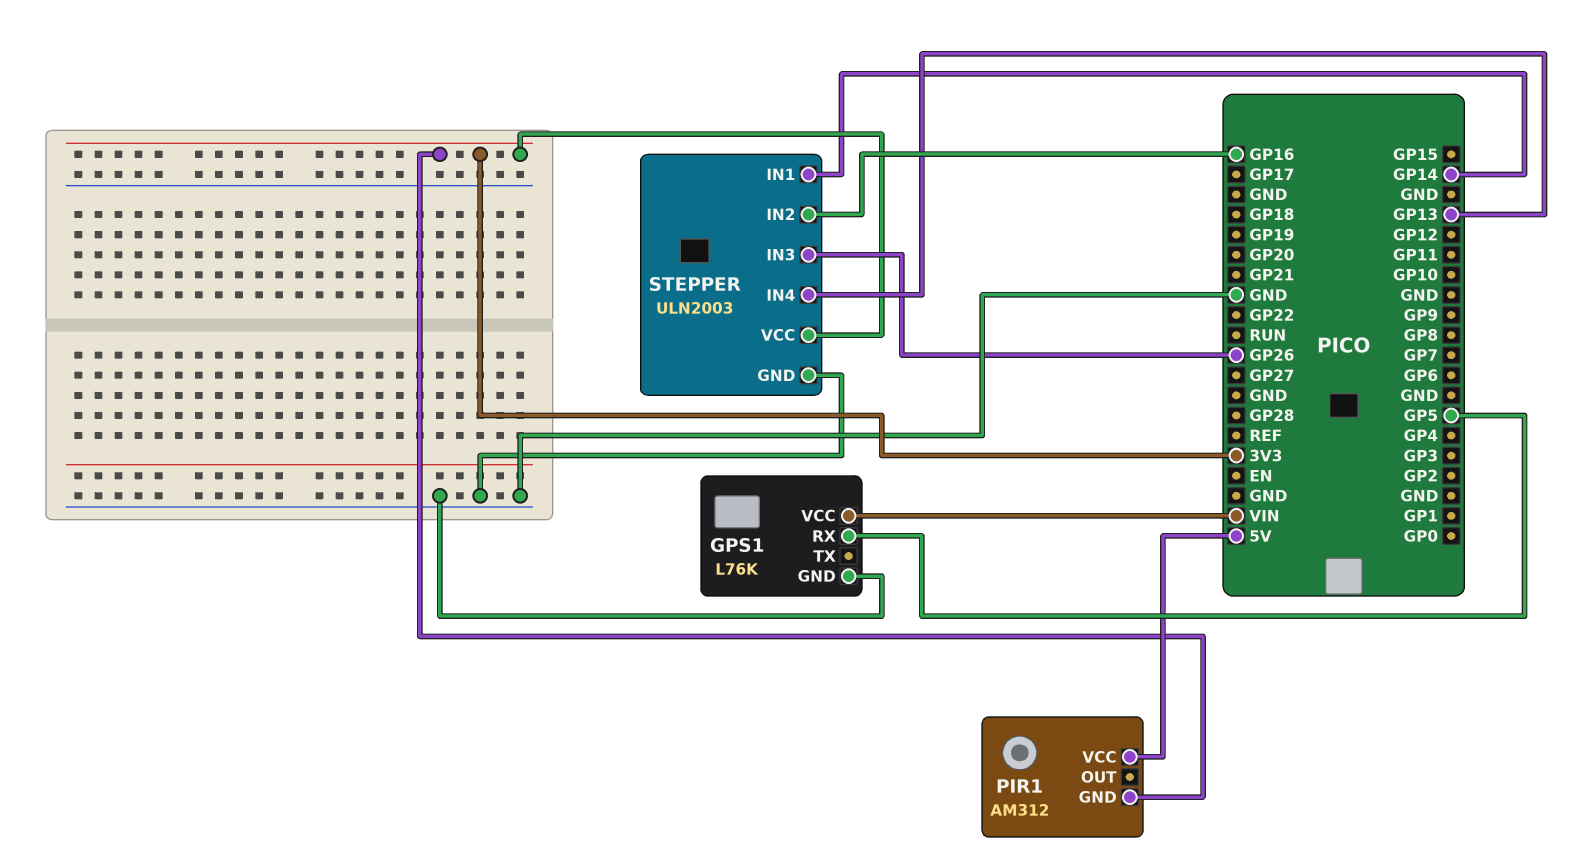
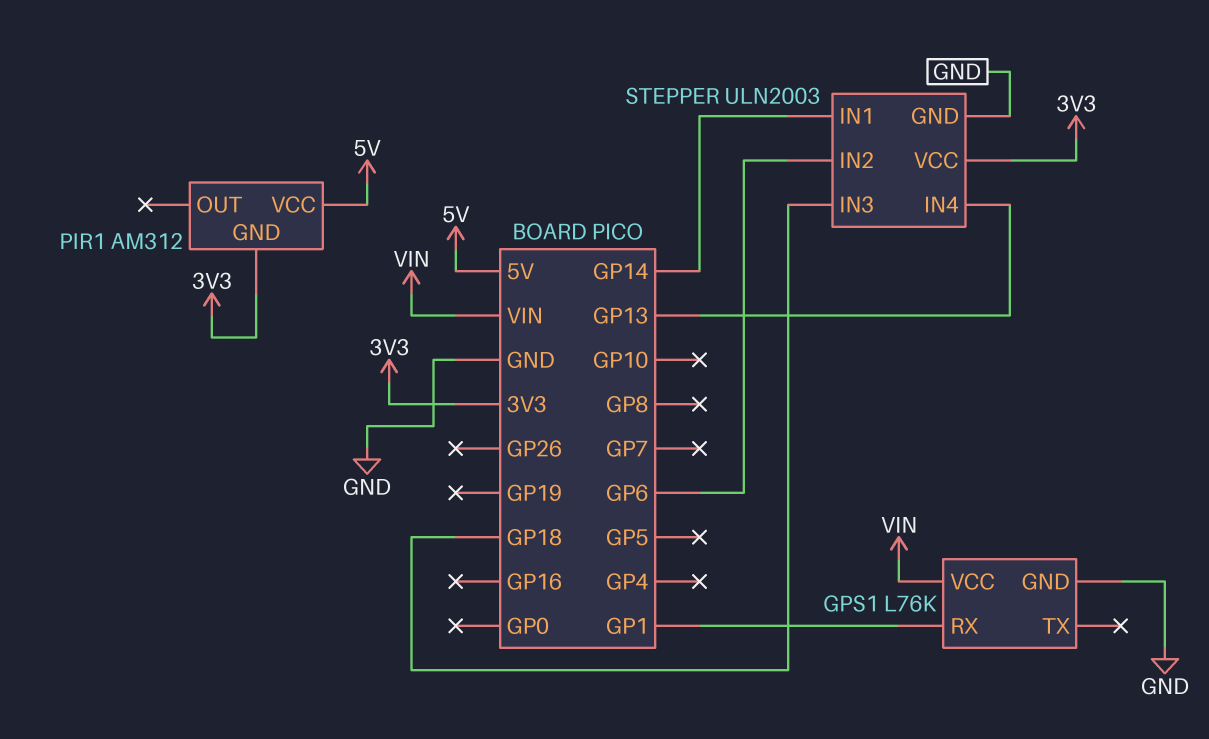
GPS1 pin RX: GP5 -> GP1
STEPPER pin IN2: GP16 -> GP6
STEPPER pin IN3: GP26 -> GP18

